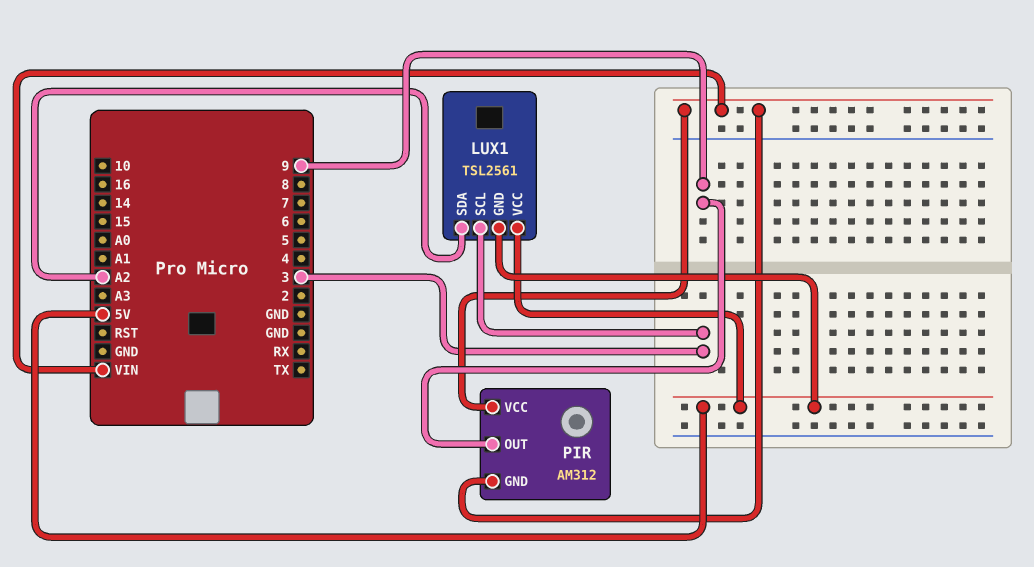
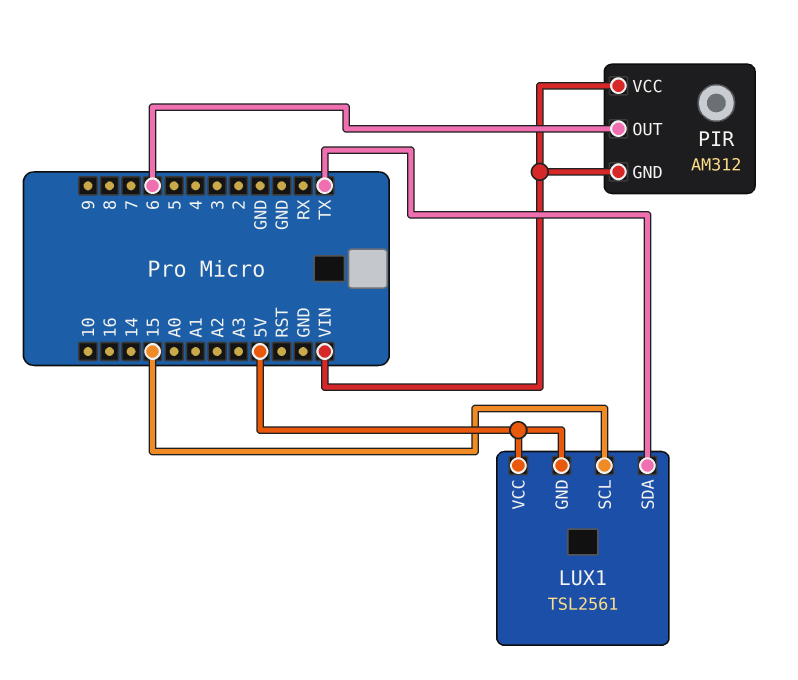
LUX1 pin SCL: 3 -> 15
LUX1 pin SDA: A2 -> TX
PIR pin OUT: 9 -> 6

